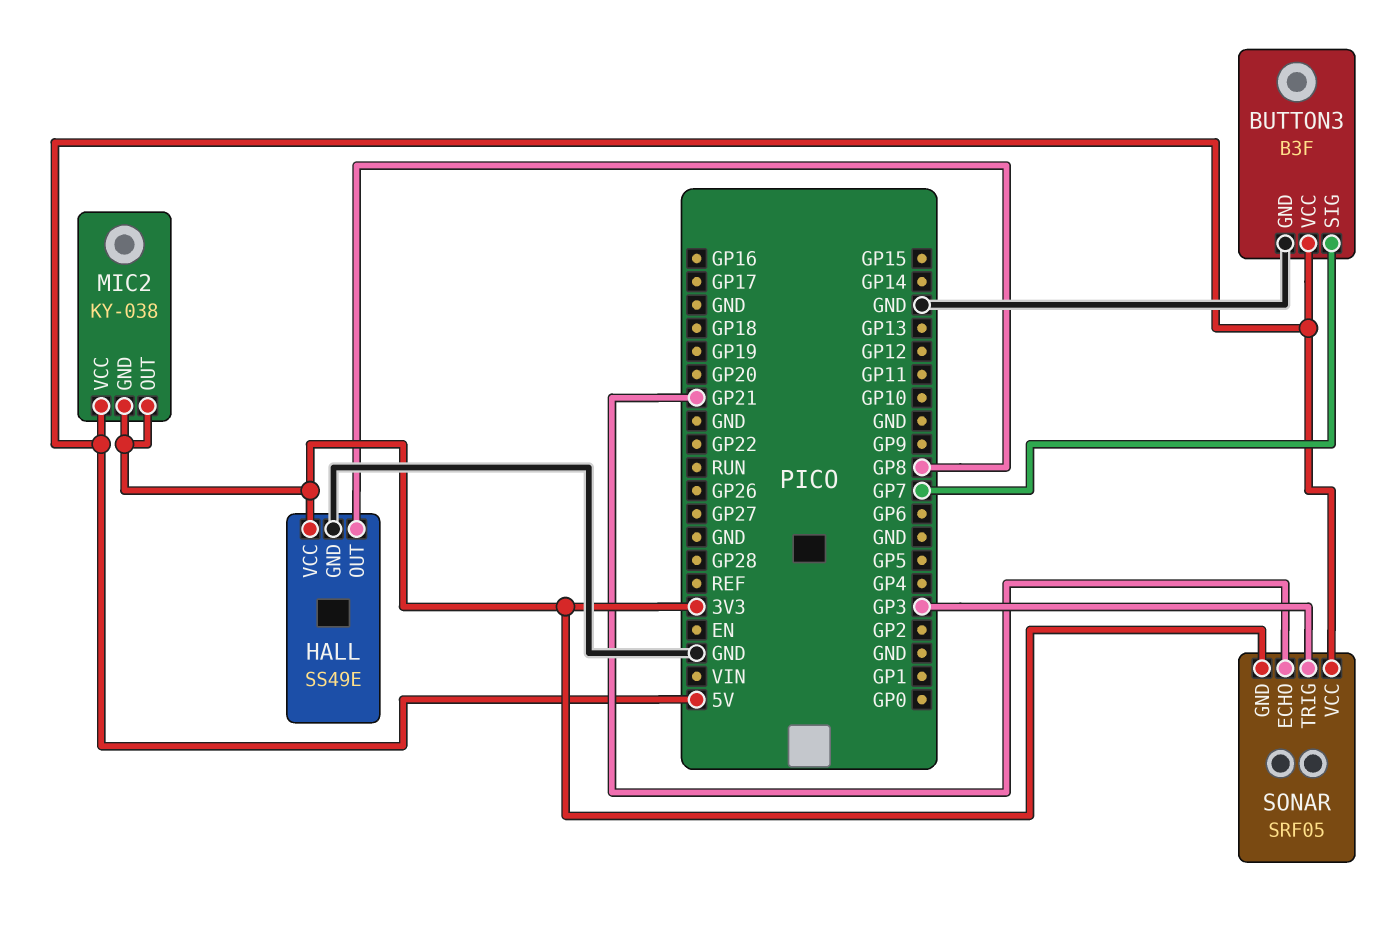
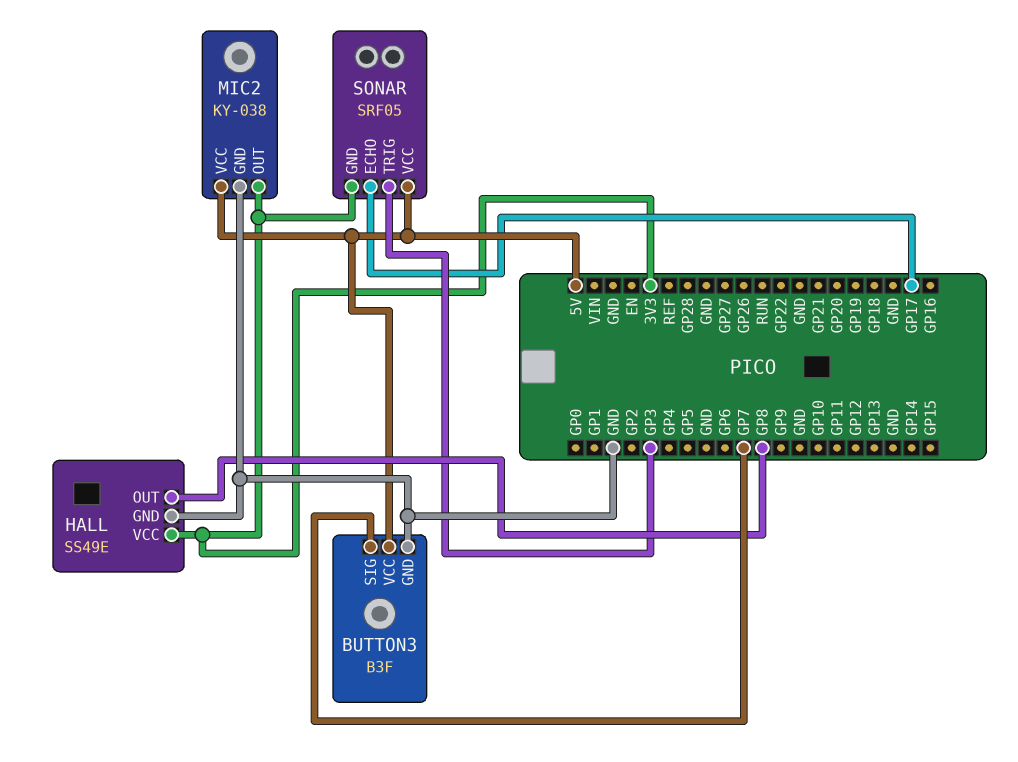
MIC2 pin GND: 3V3 -> GND
SONAR pin ECHO: GP21 -> GP17

